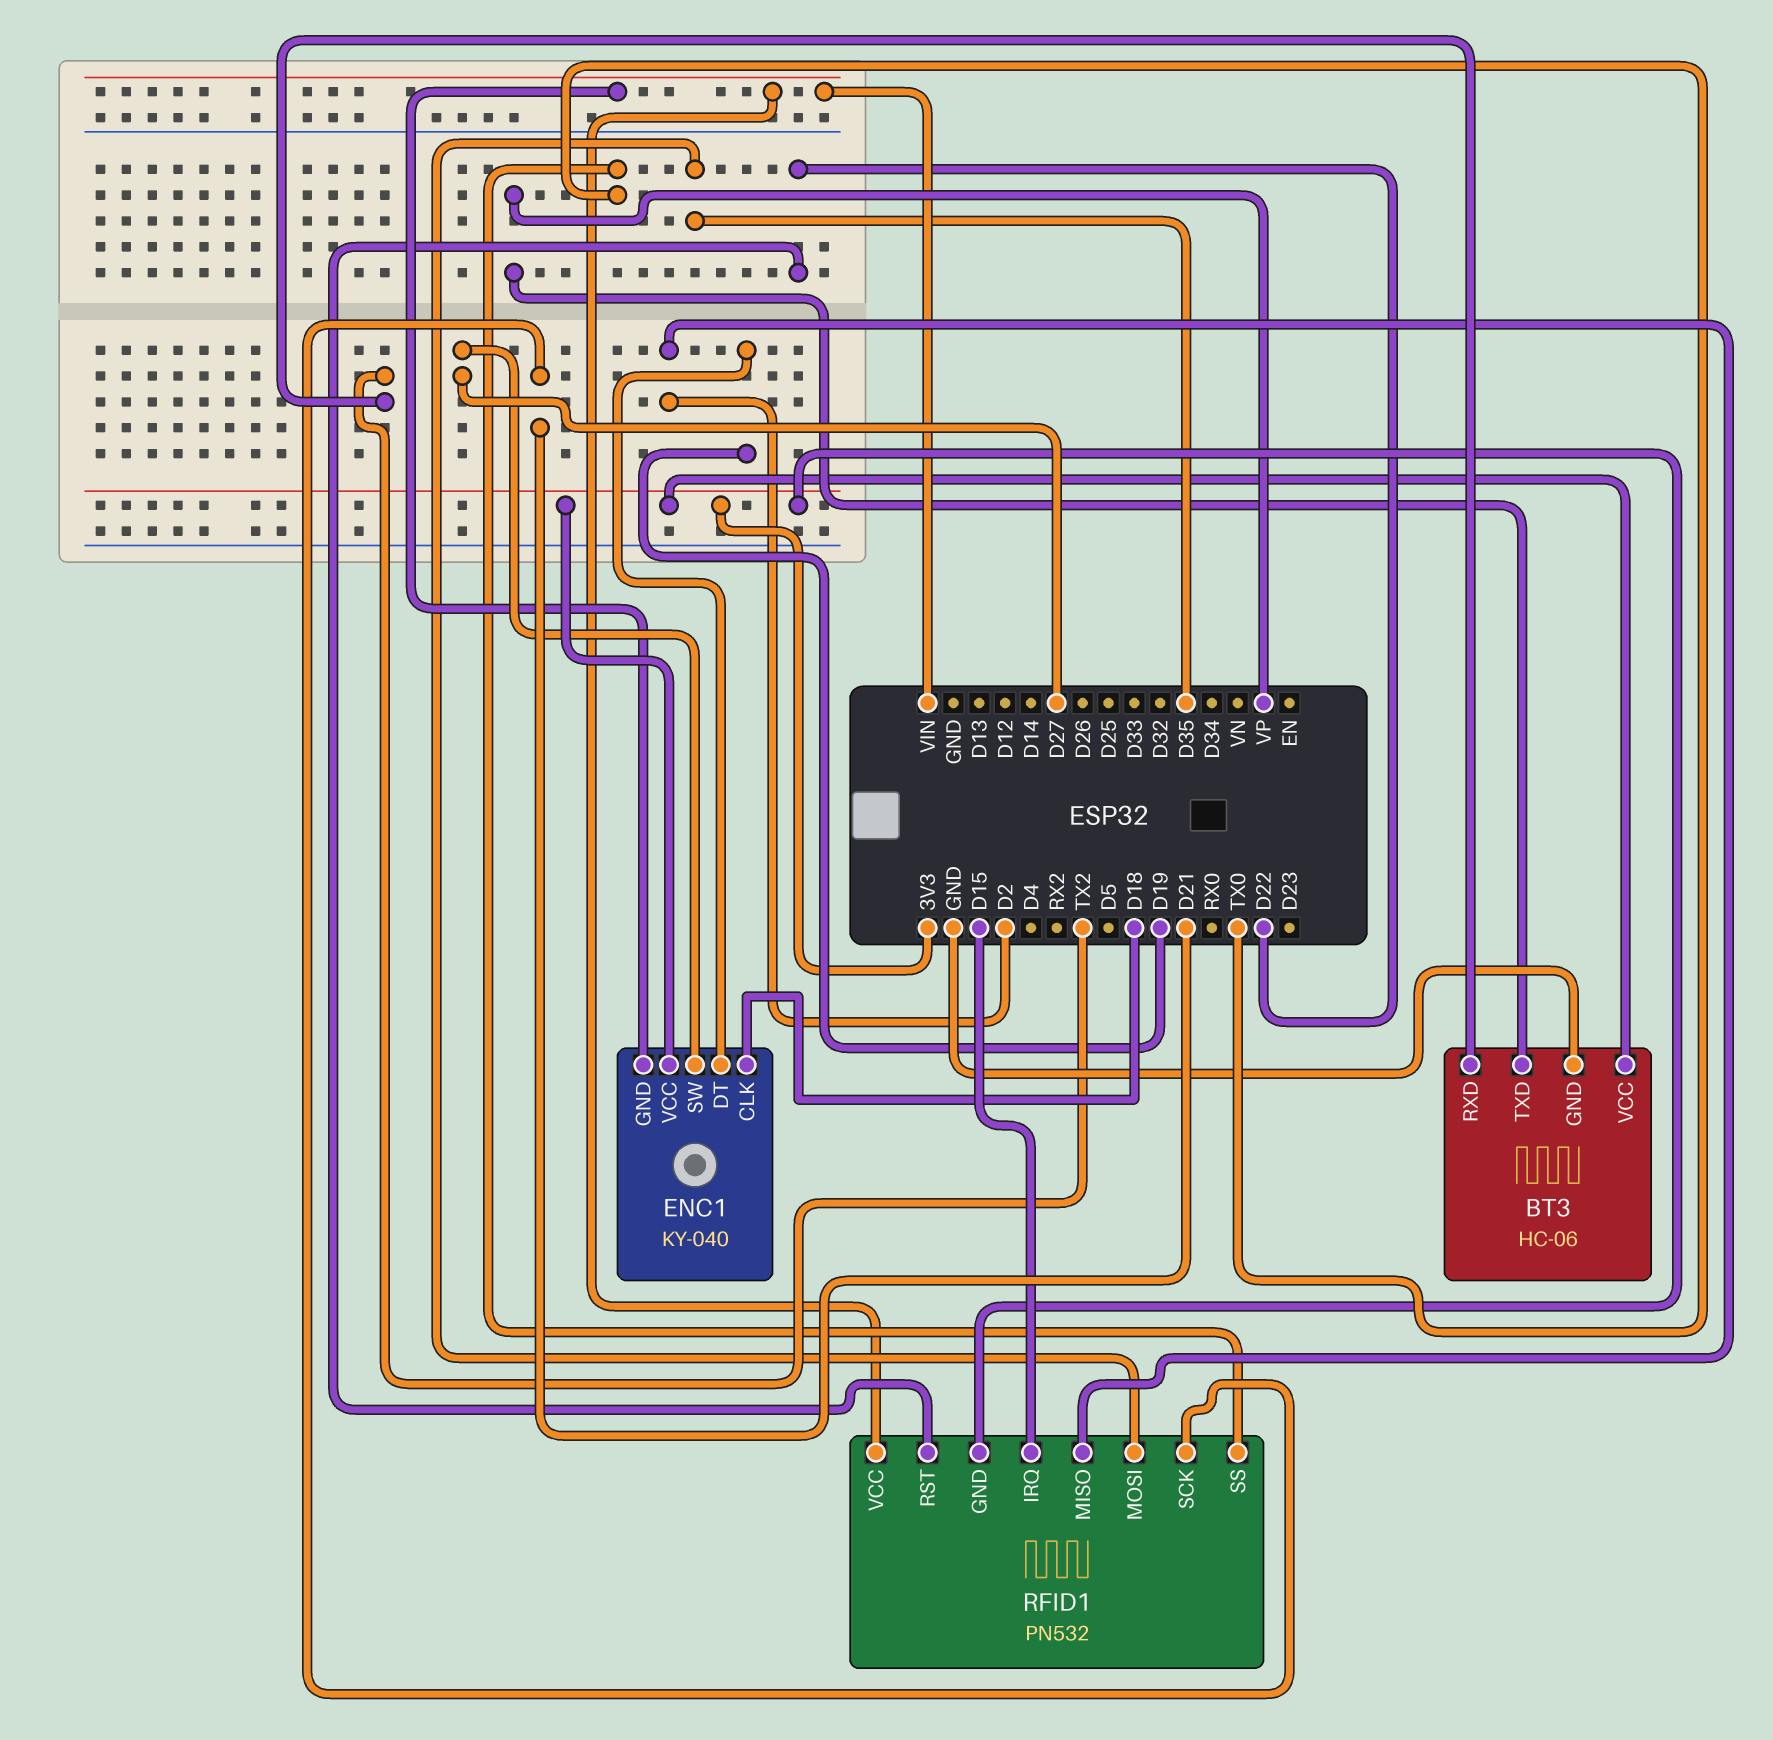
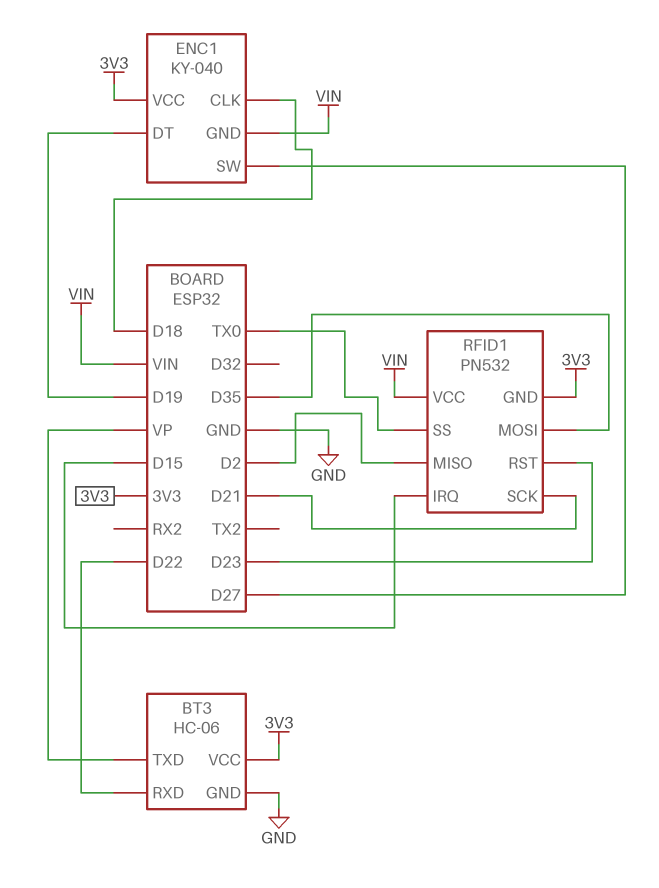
BT3 pin RXD: TX2 -> D22
RFID1 pin RST: D22 -> D23

